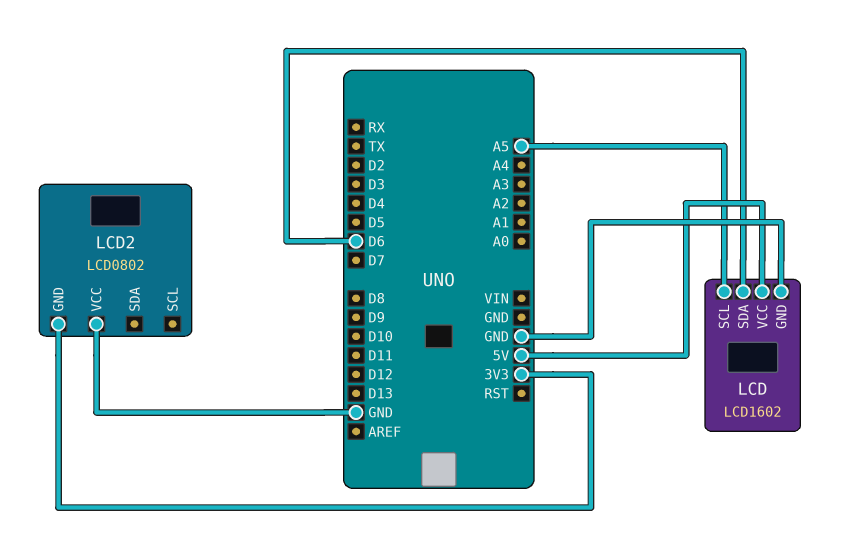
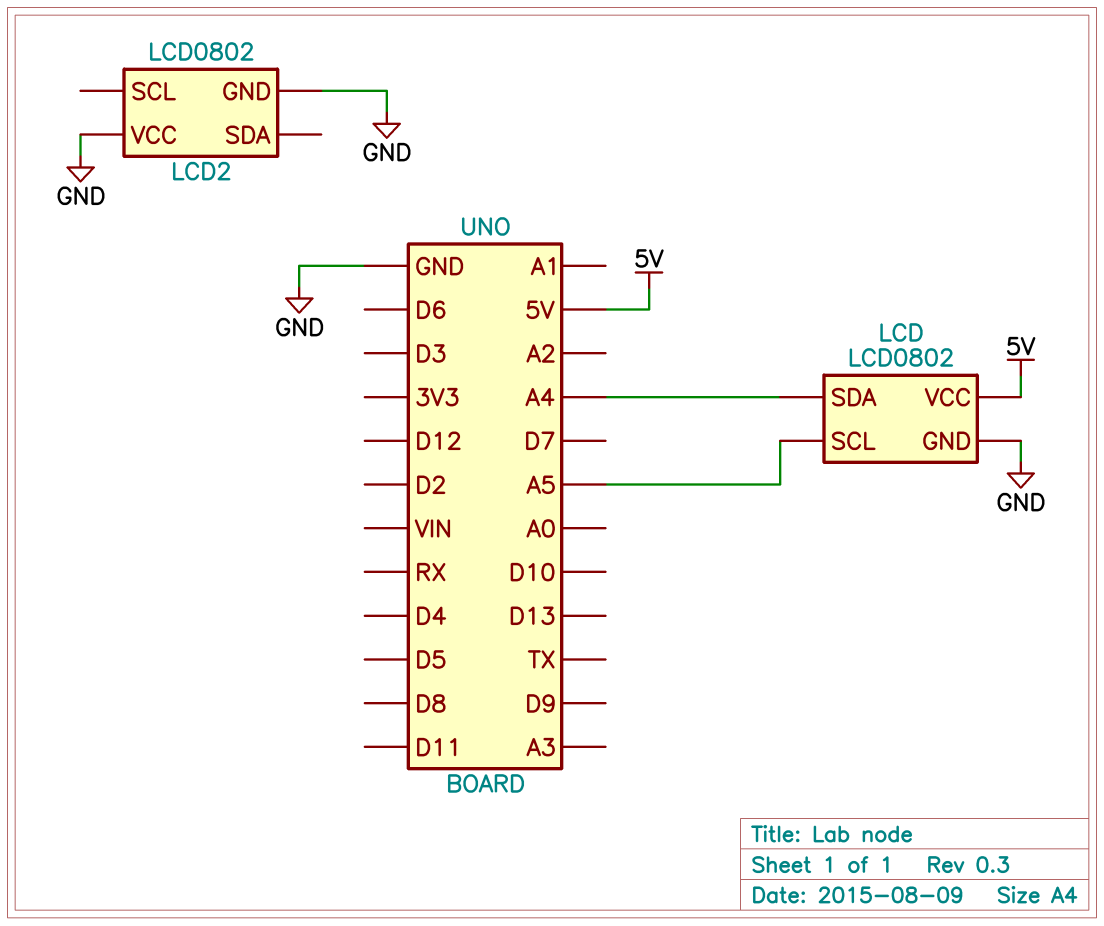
LCD: LCD1602 -> LCD0802
LCD pin SDA: D6 -> A4
LCD2 pin GND: 3V3 -> GND

